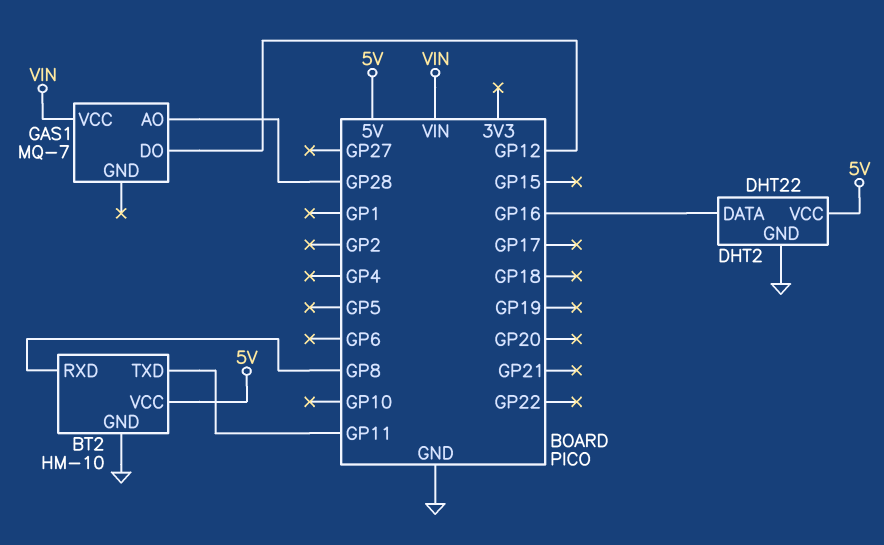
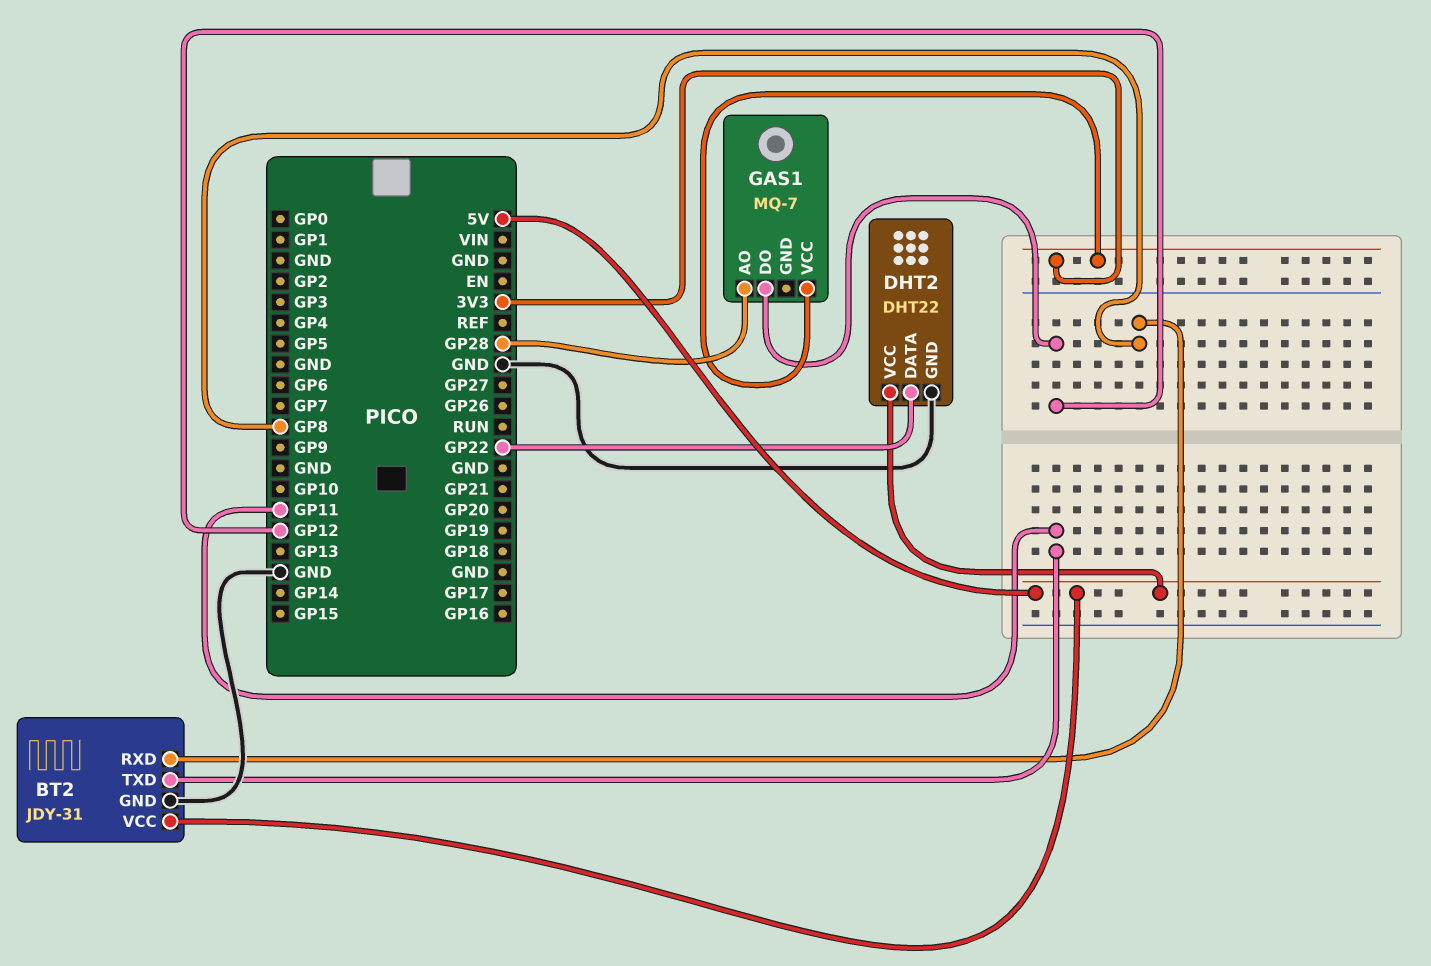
BT2: HM-10 -> JDY-31
DHT2 pin DATA: GP16 -> GP22
GAS1 pin VCC: VIN -> 3V3

